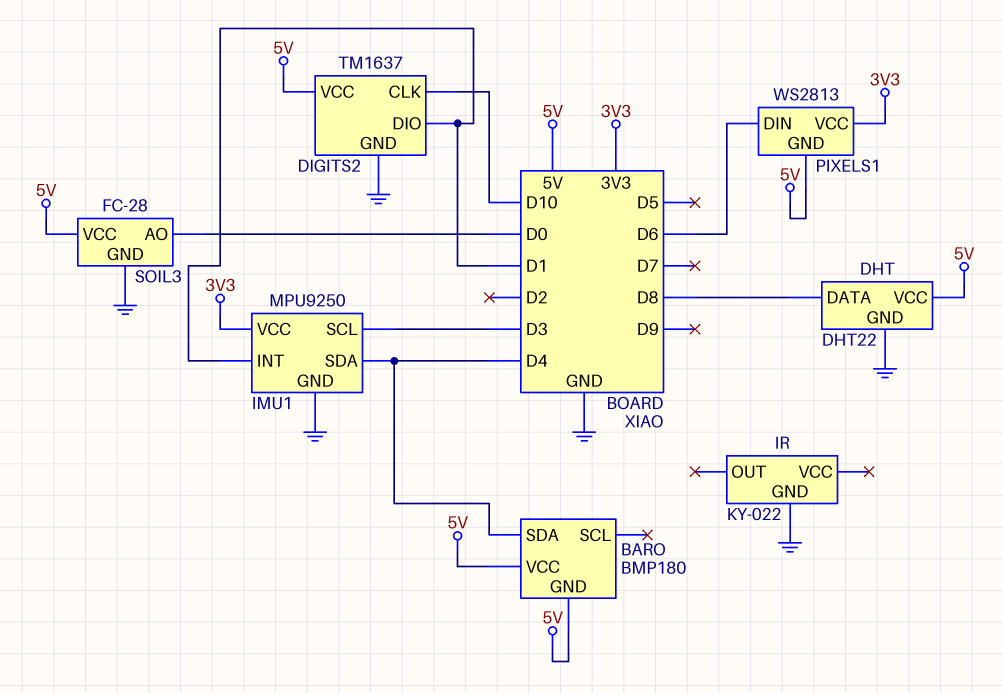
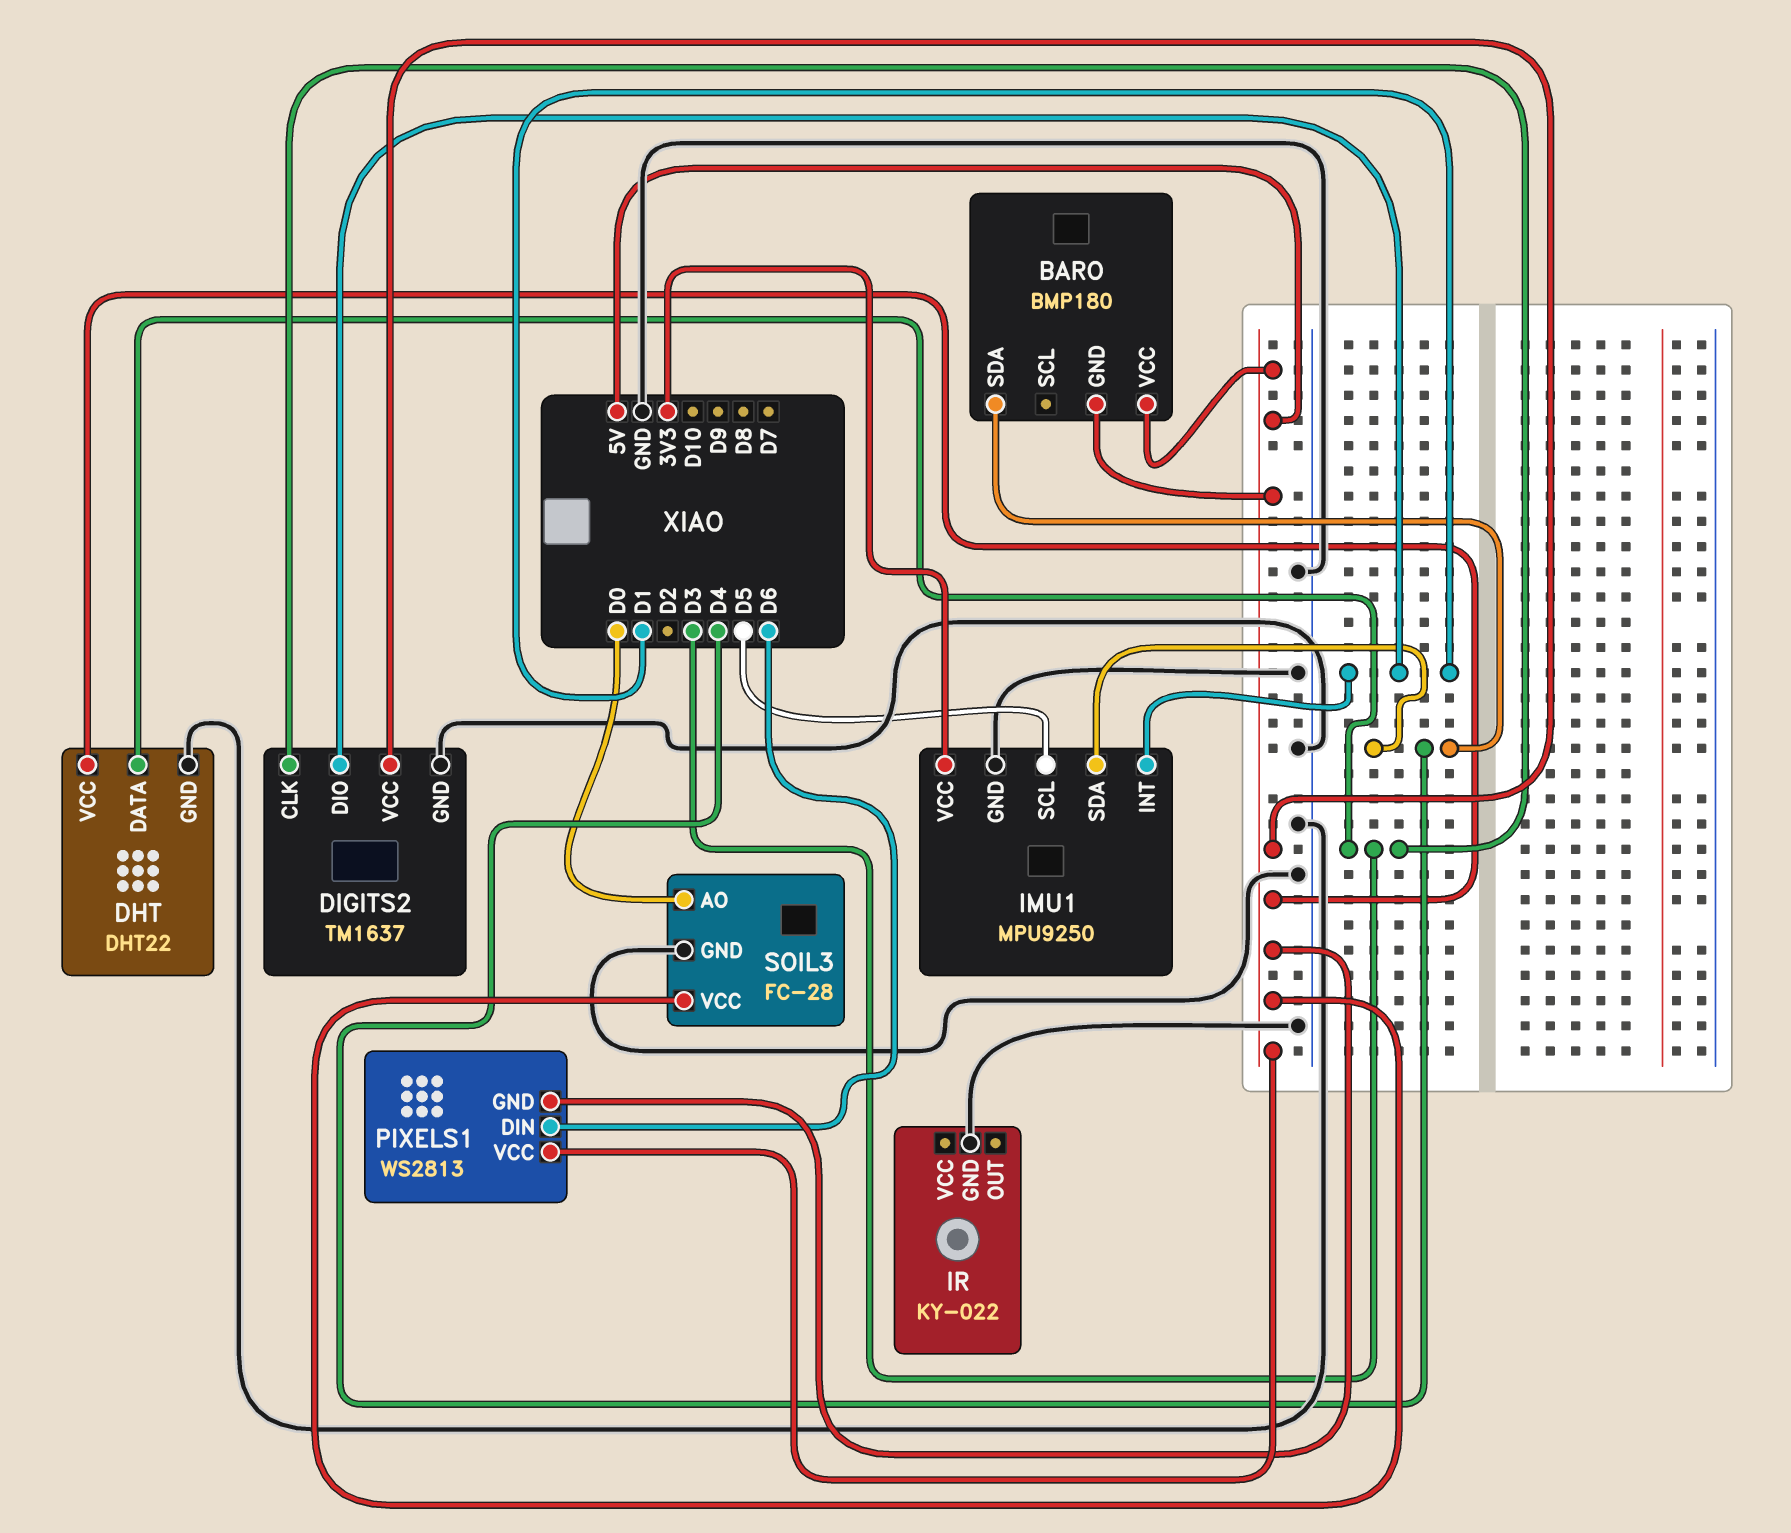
DHT pin DATA: D8 -> D3
DIGITS2 pin CLK: D10 -> D3
IMU1 pin SCL: D3 -> D5
PIXELS1 pin VCC: 3V3 -> 5V

